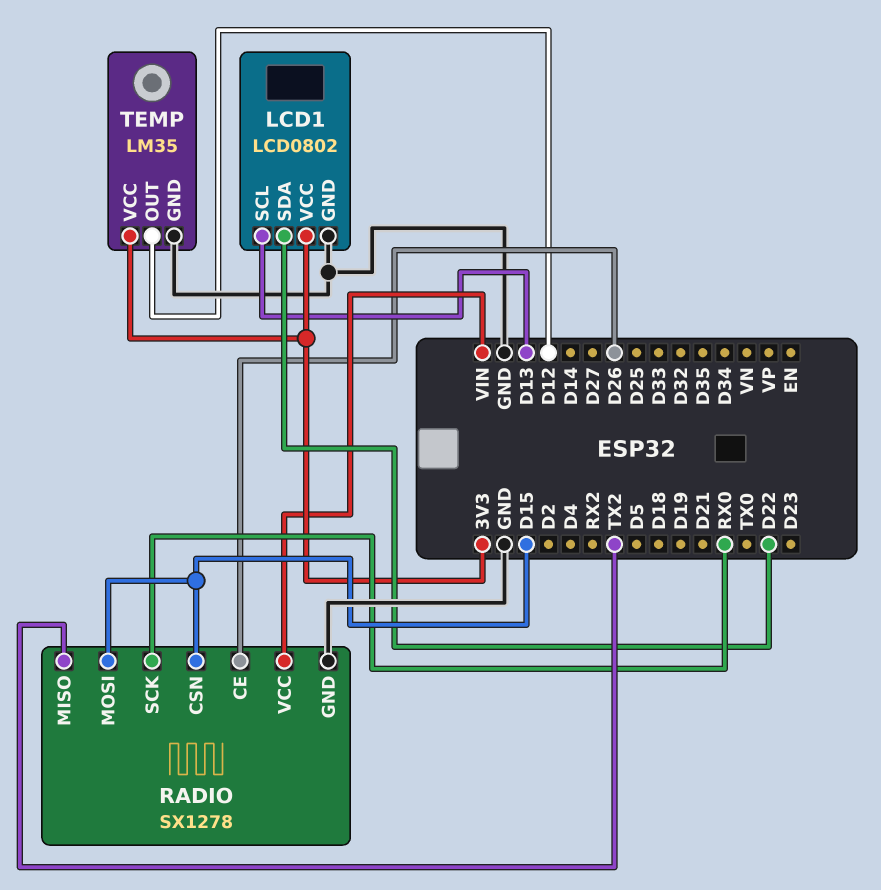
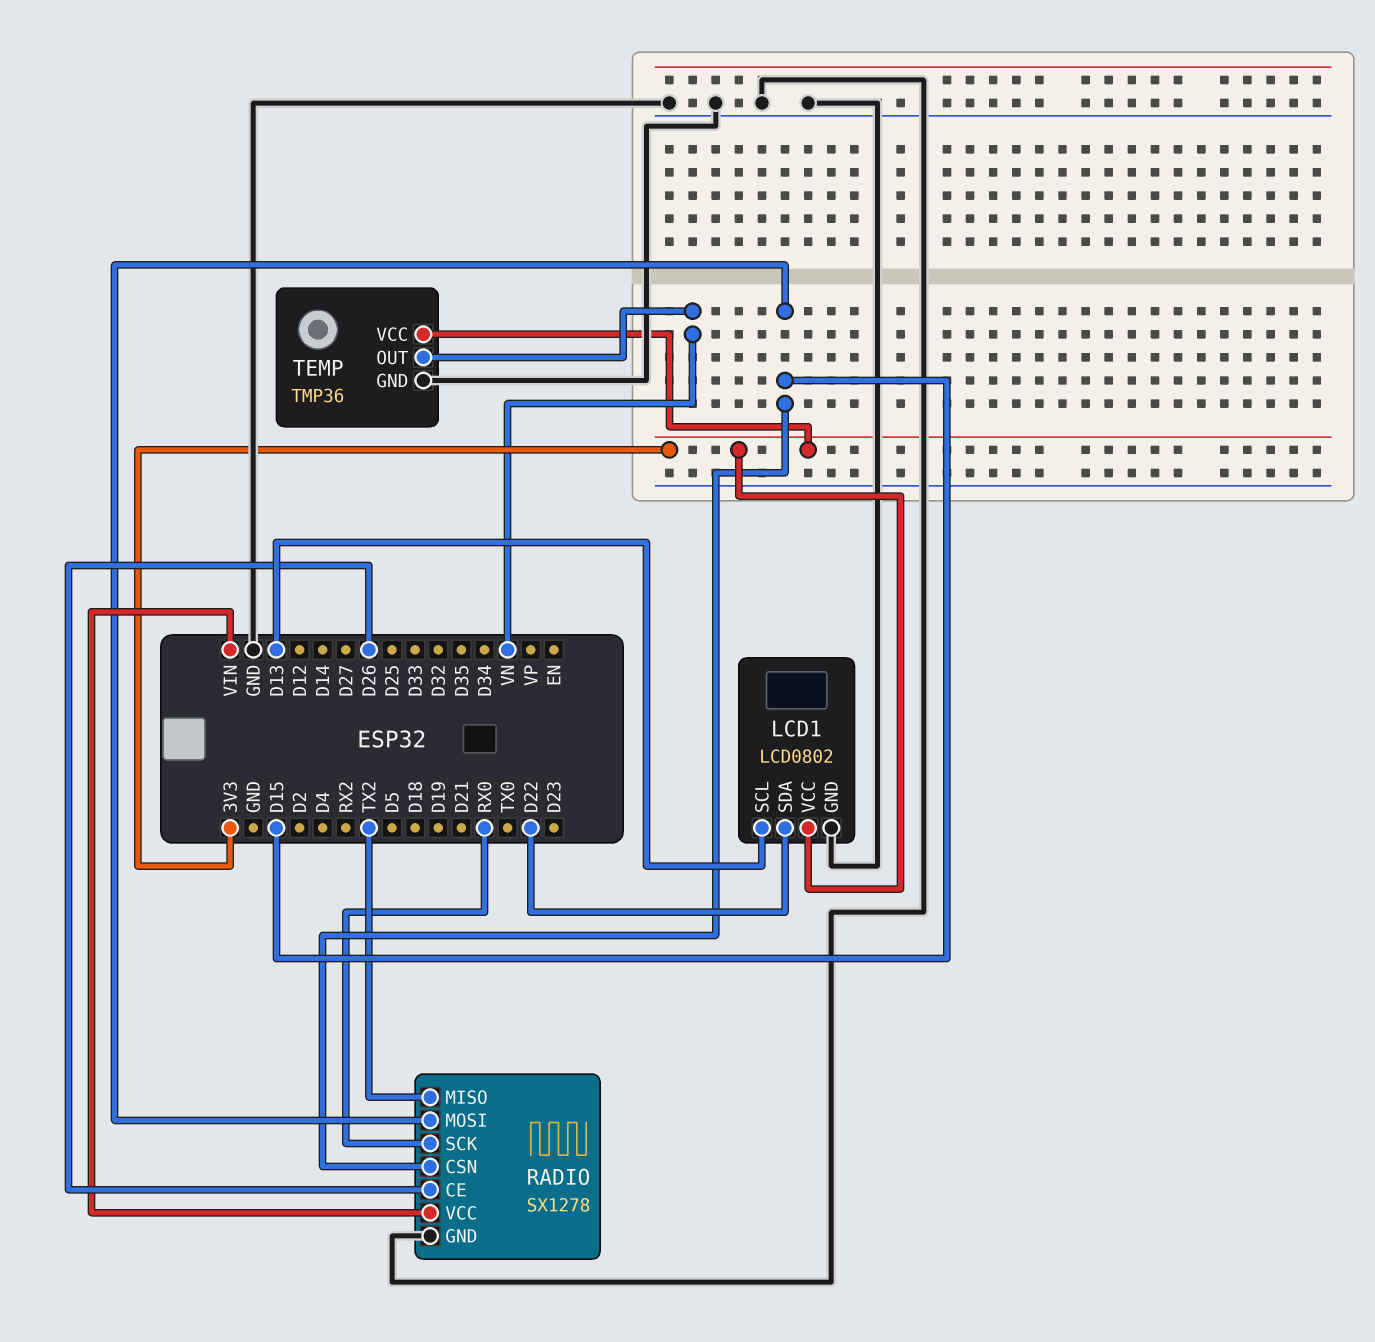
TEMP: LM35 -> TMP36
TEMP pin OUT: D12 -> VN

